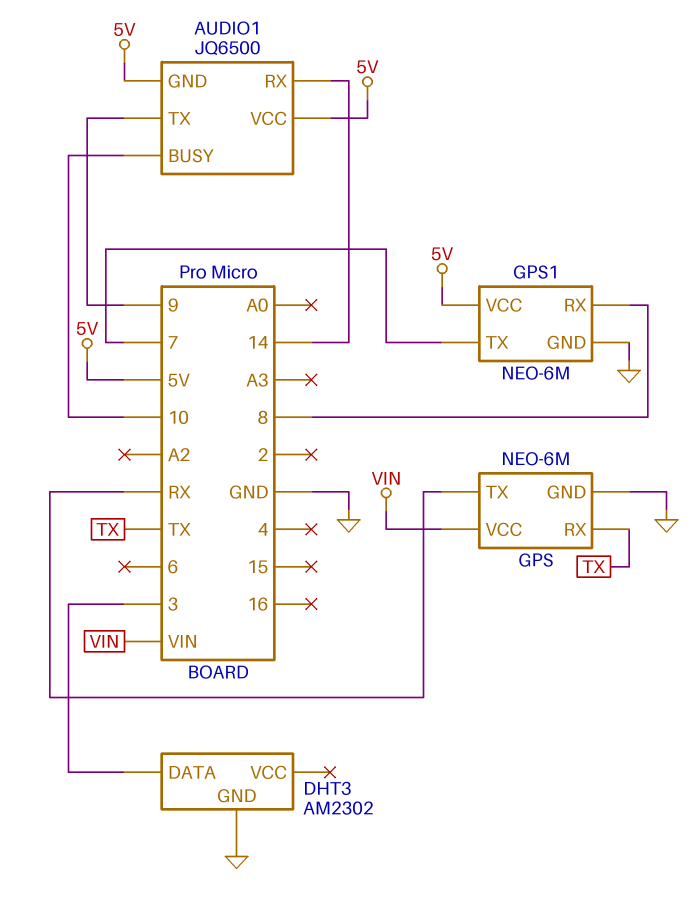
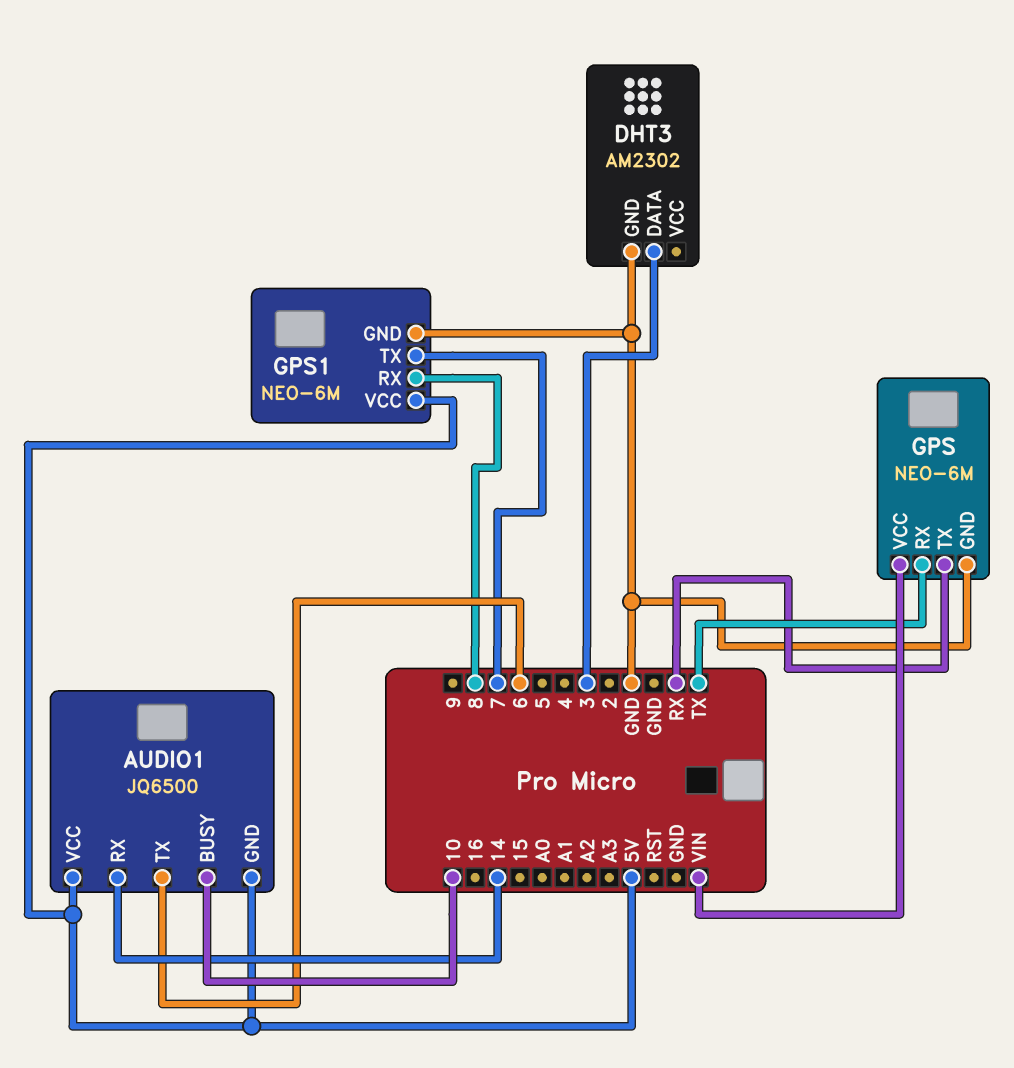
AUDIO1 pin TX: 9 -> 6

